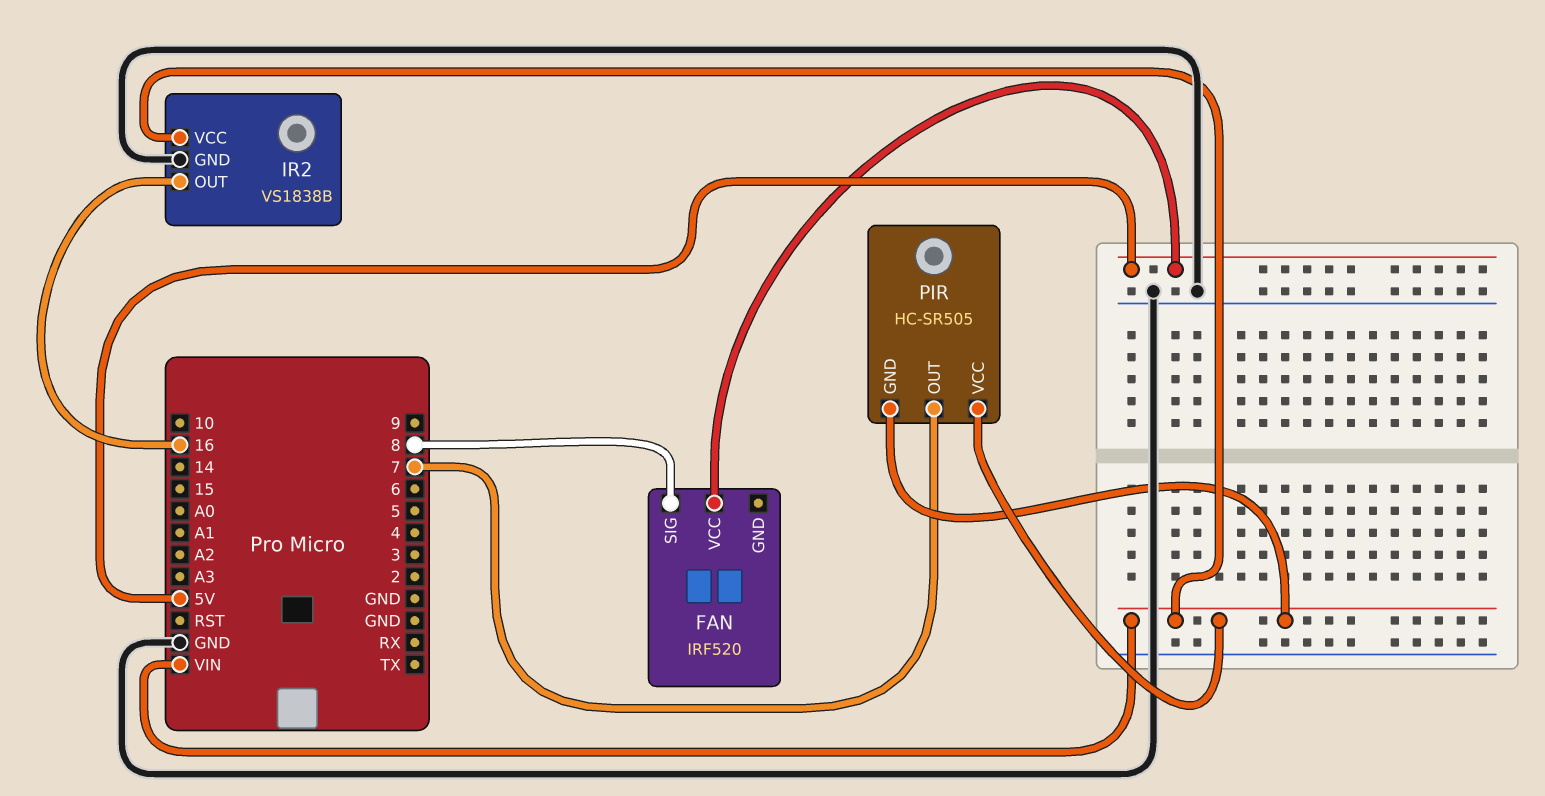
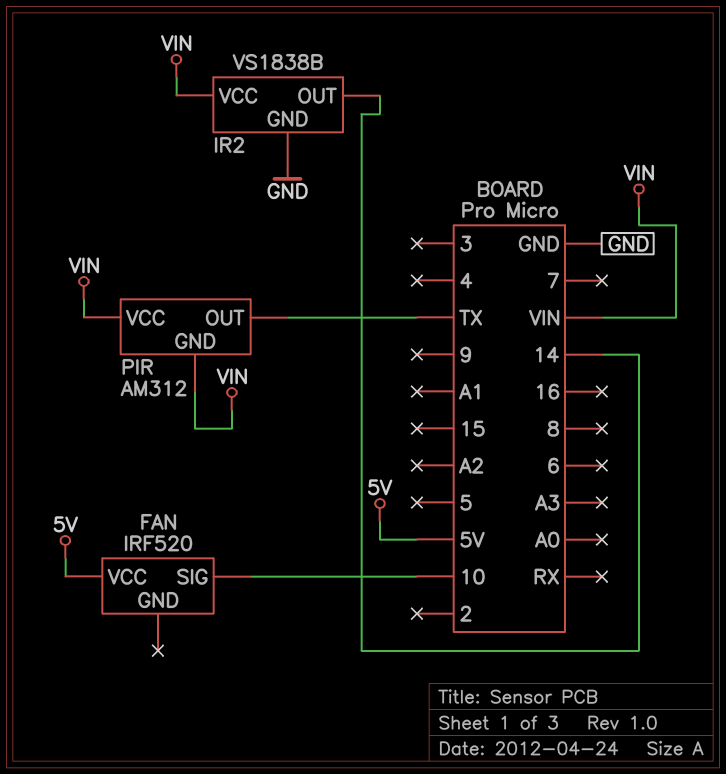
FAN pin SIG: 8 -> 10
IR2 pin OUT: 16 -> 14
PIR: HC-SR505 -> AM312
PIR pin OUT: 7 -> TX

